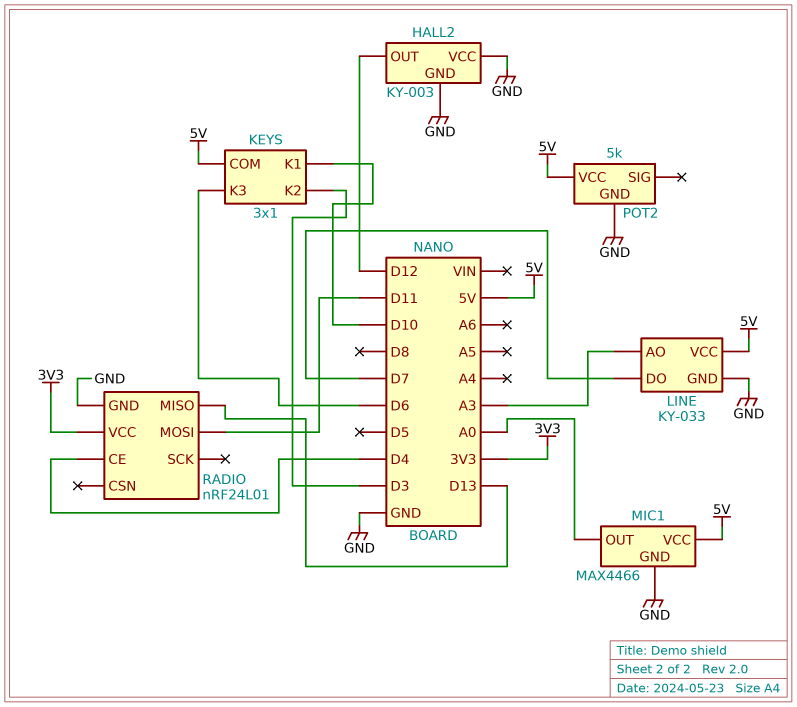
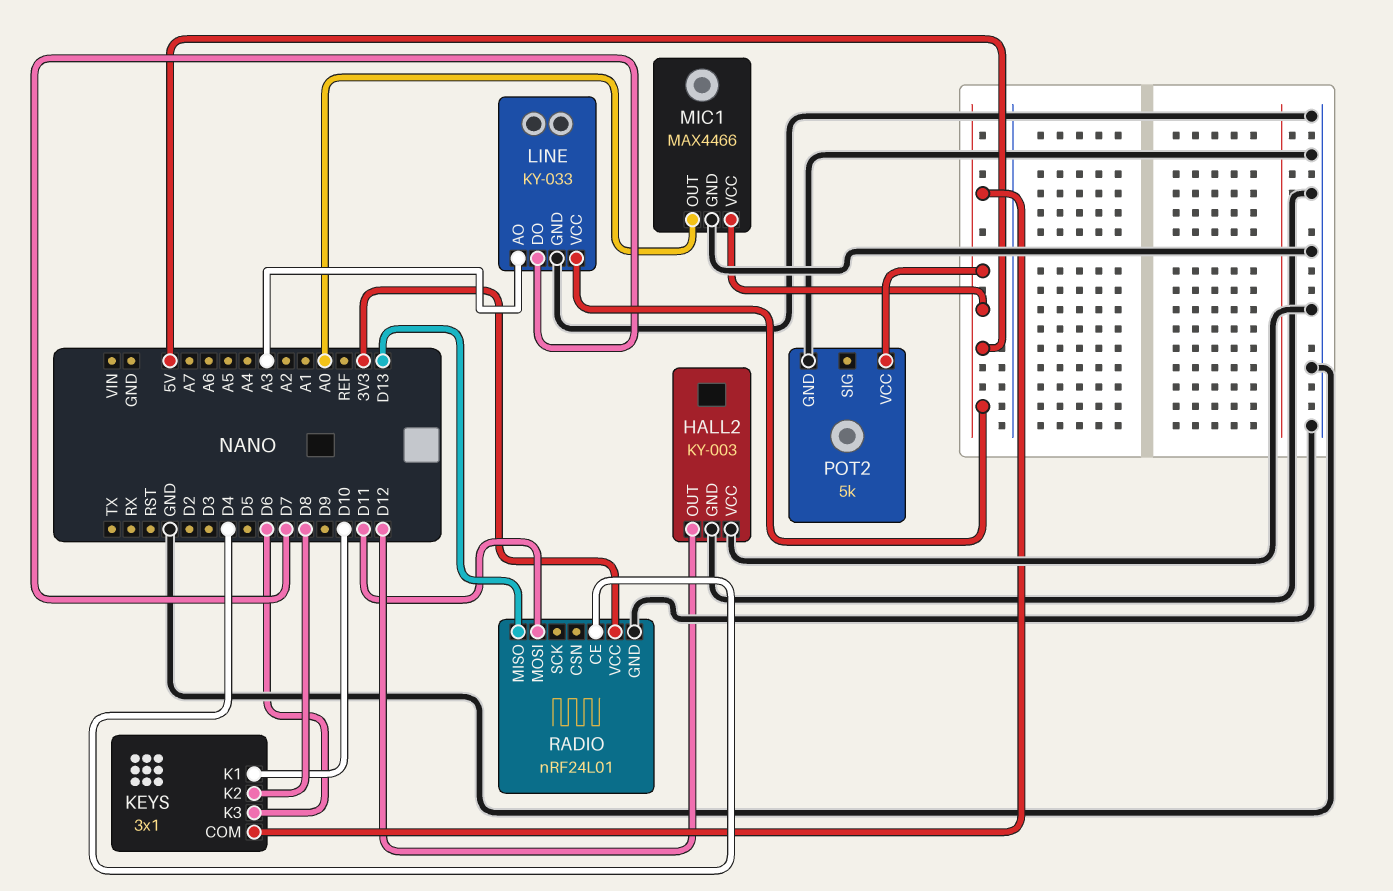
KEYS pin K2: D3 -> D8

